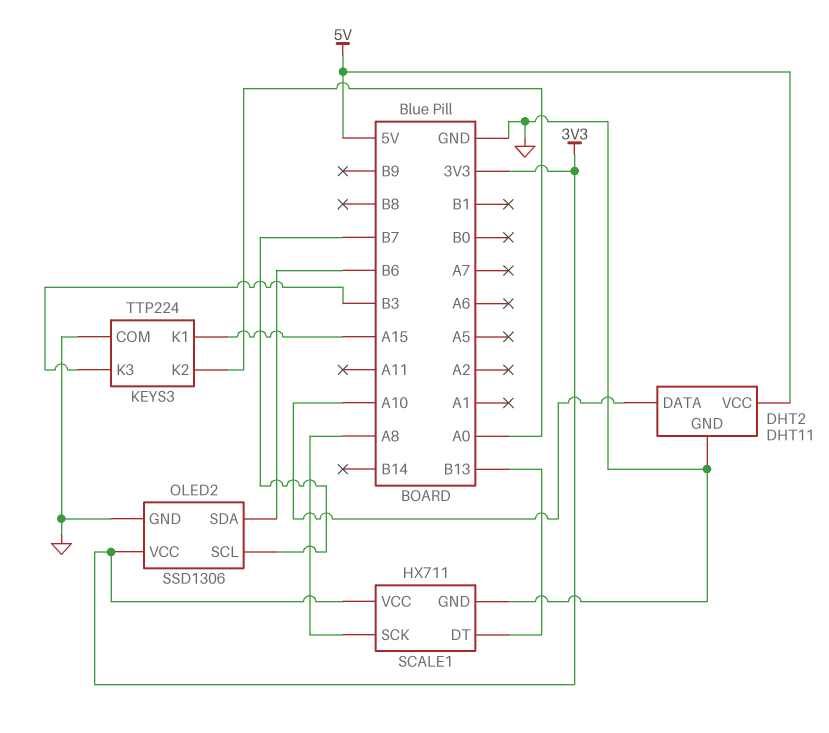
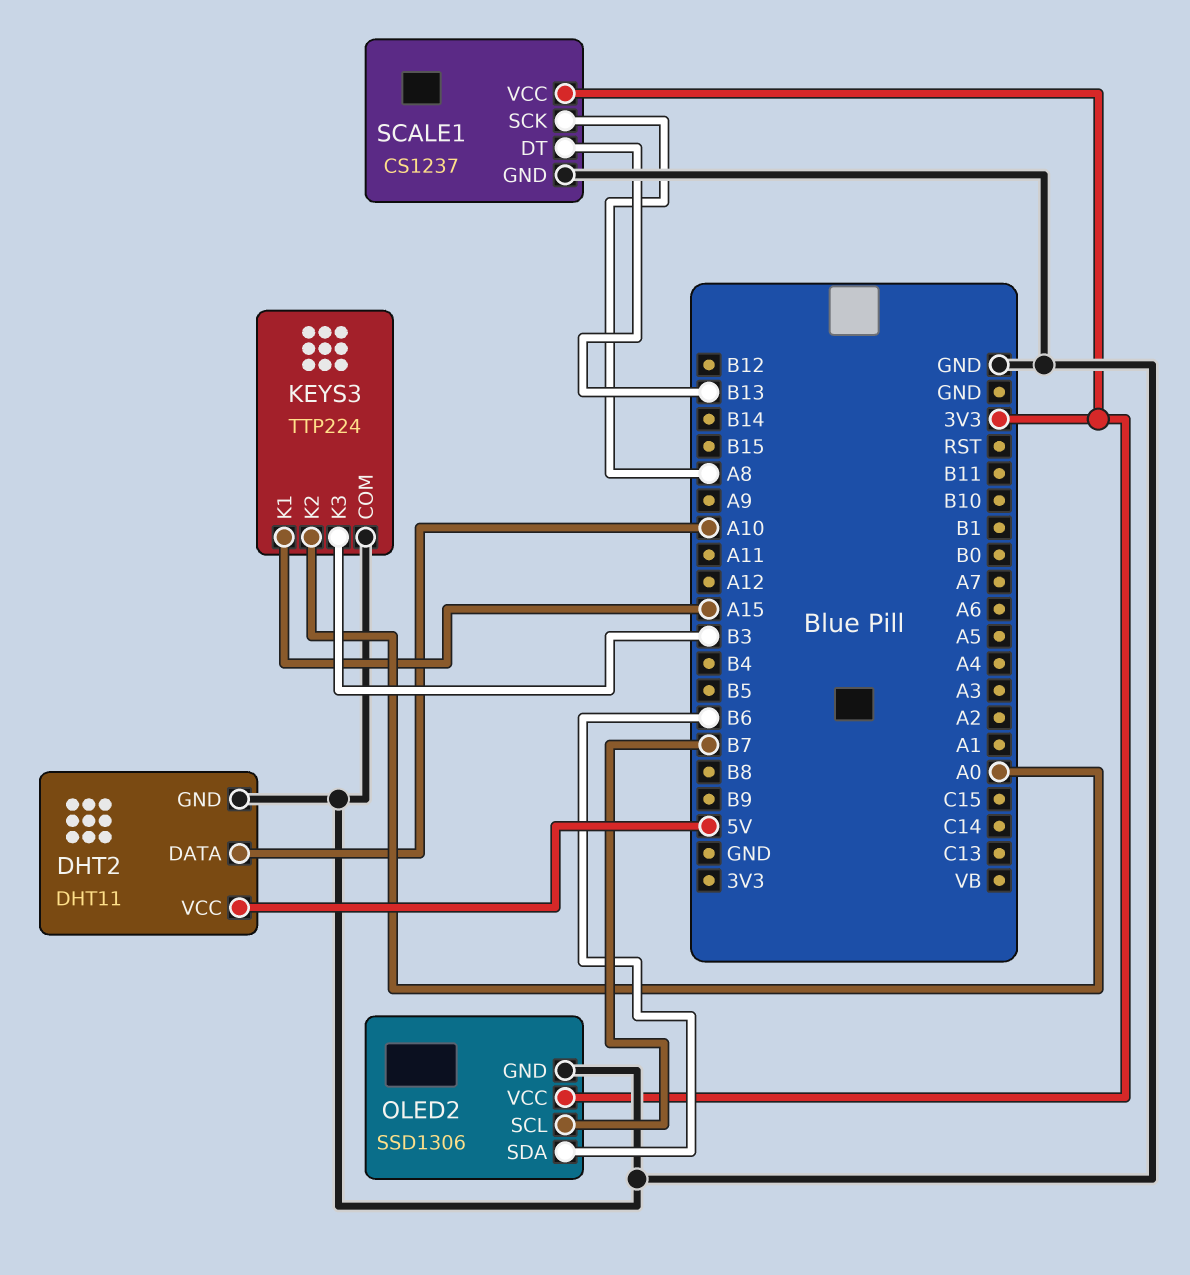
SCALE1: HX711 -> CS1237

